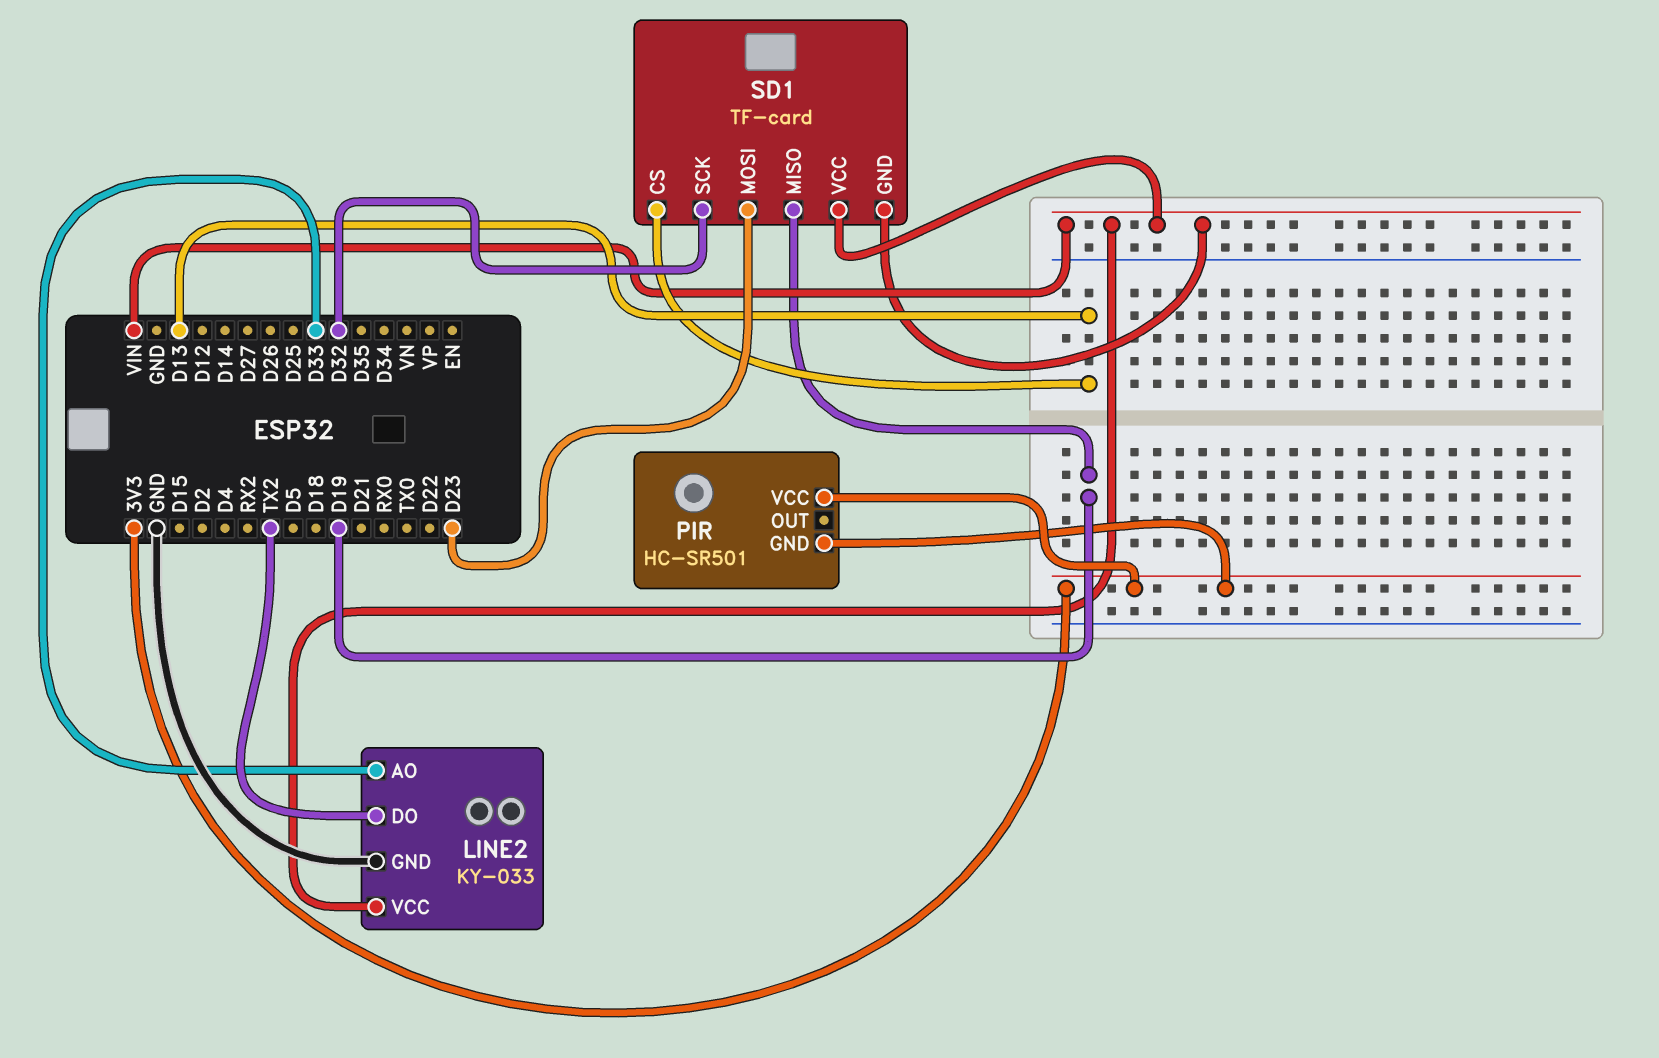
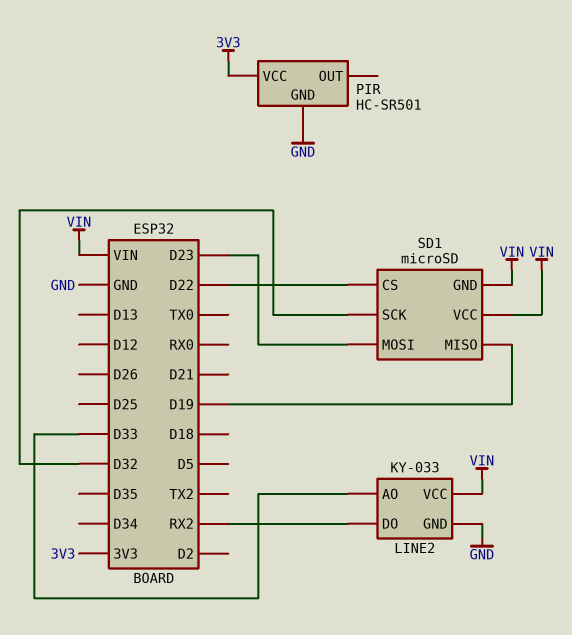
LINE2 pin DO: TX2 -> RX2
PIR pin GND: 3V3 -> GND
SD1: TF-card -> microSD
SD1 pin CS: D13 -> D22

